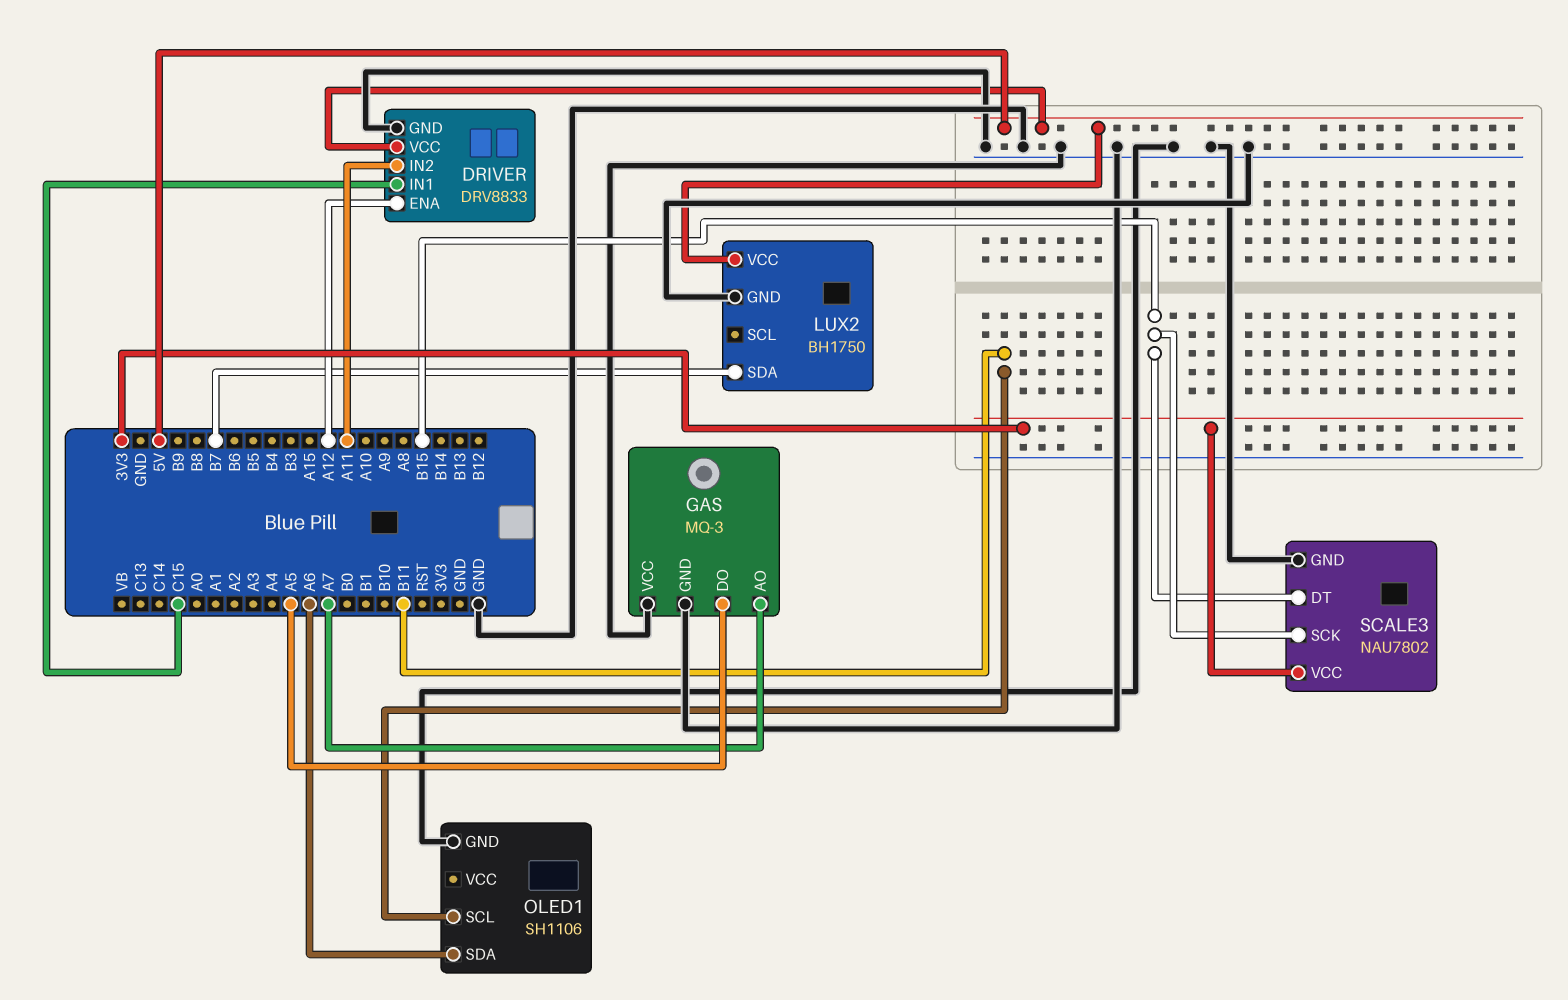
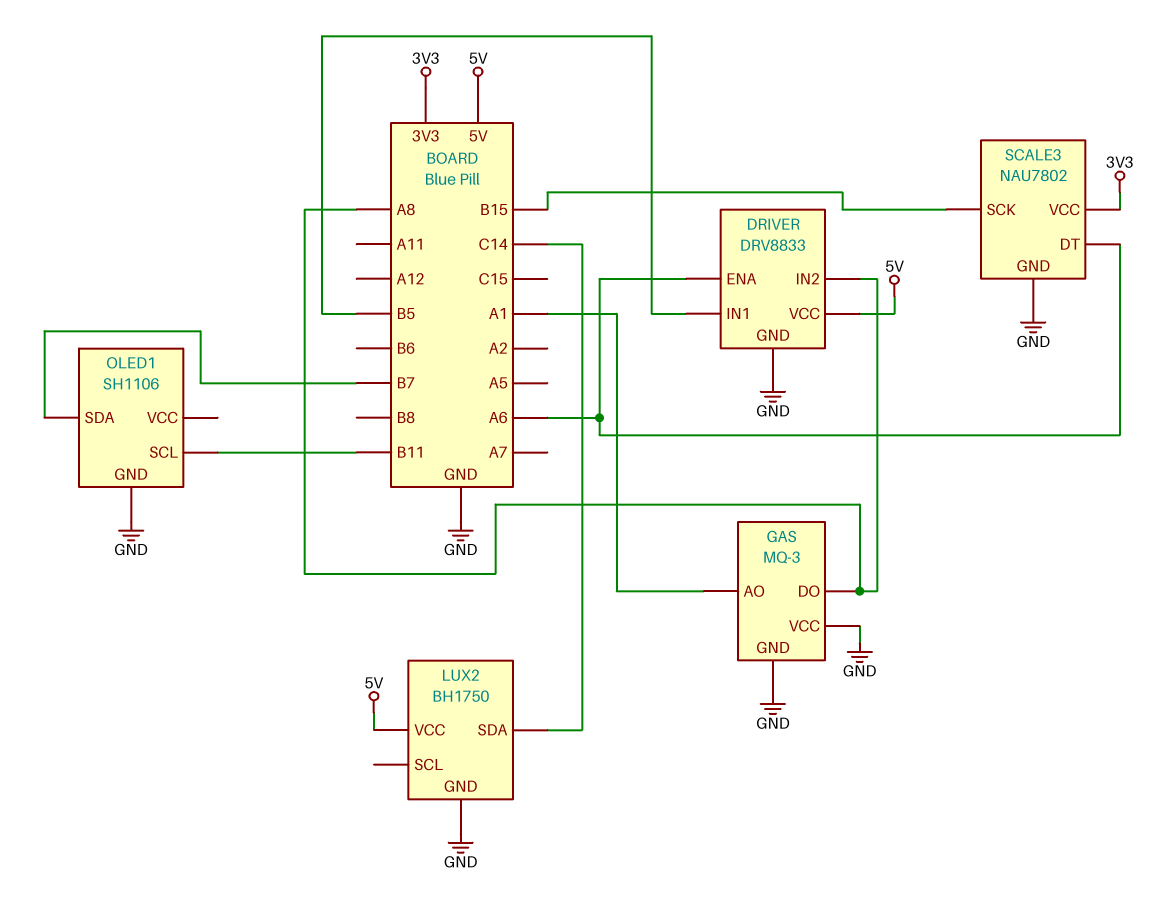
DRIVER pin ENA: A12 -> A6
DRIVER pin IN1: C15 -> B5
DRIVER pin IN2: A11 -> A8
GAS pin AO: A7 -> A1
GAS pin DO: A5 -> A8
LUX2 pin SDA: B7 -> C14
OLED1 pin SDA: A6 -> B7
SCALE3 pin DT: B15 -> A6

